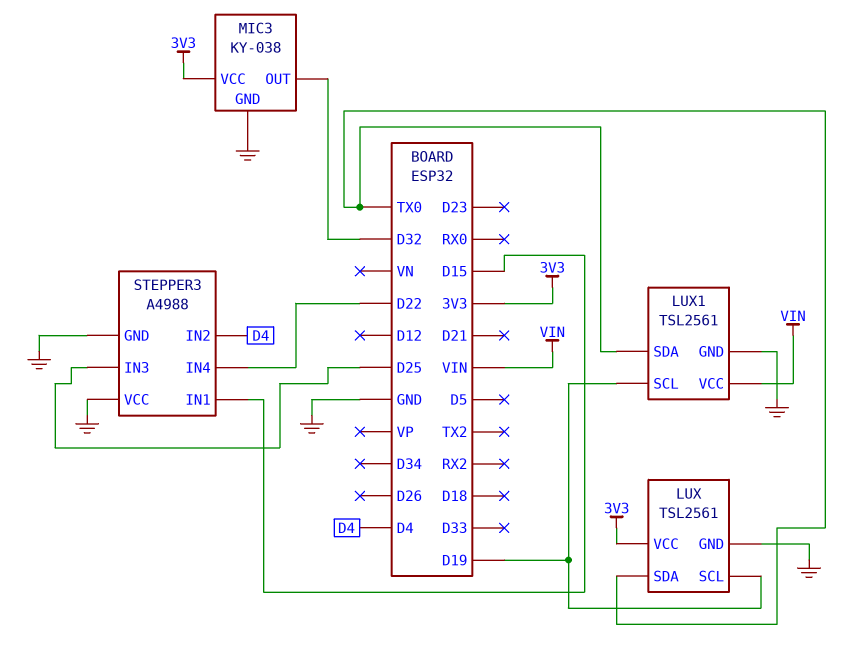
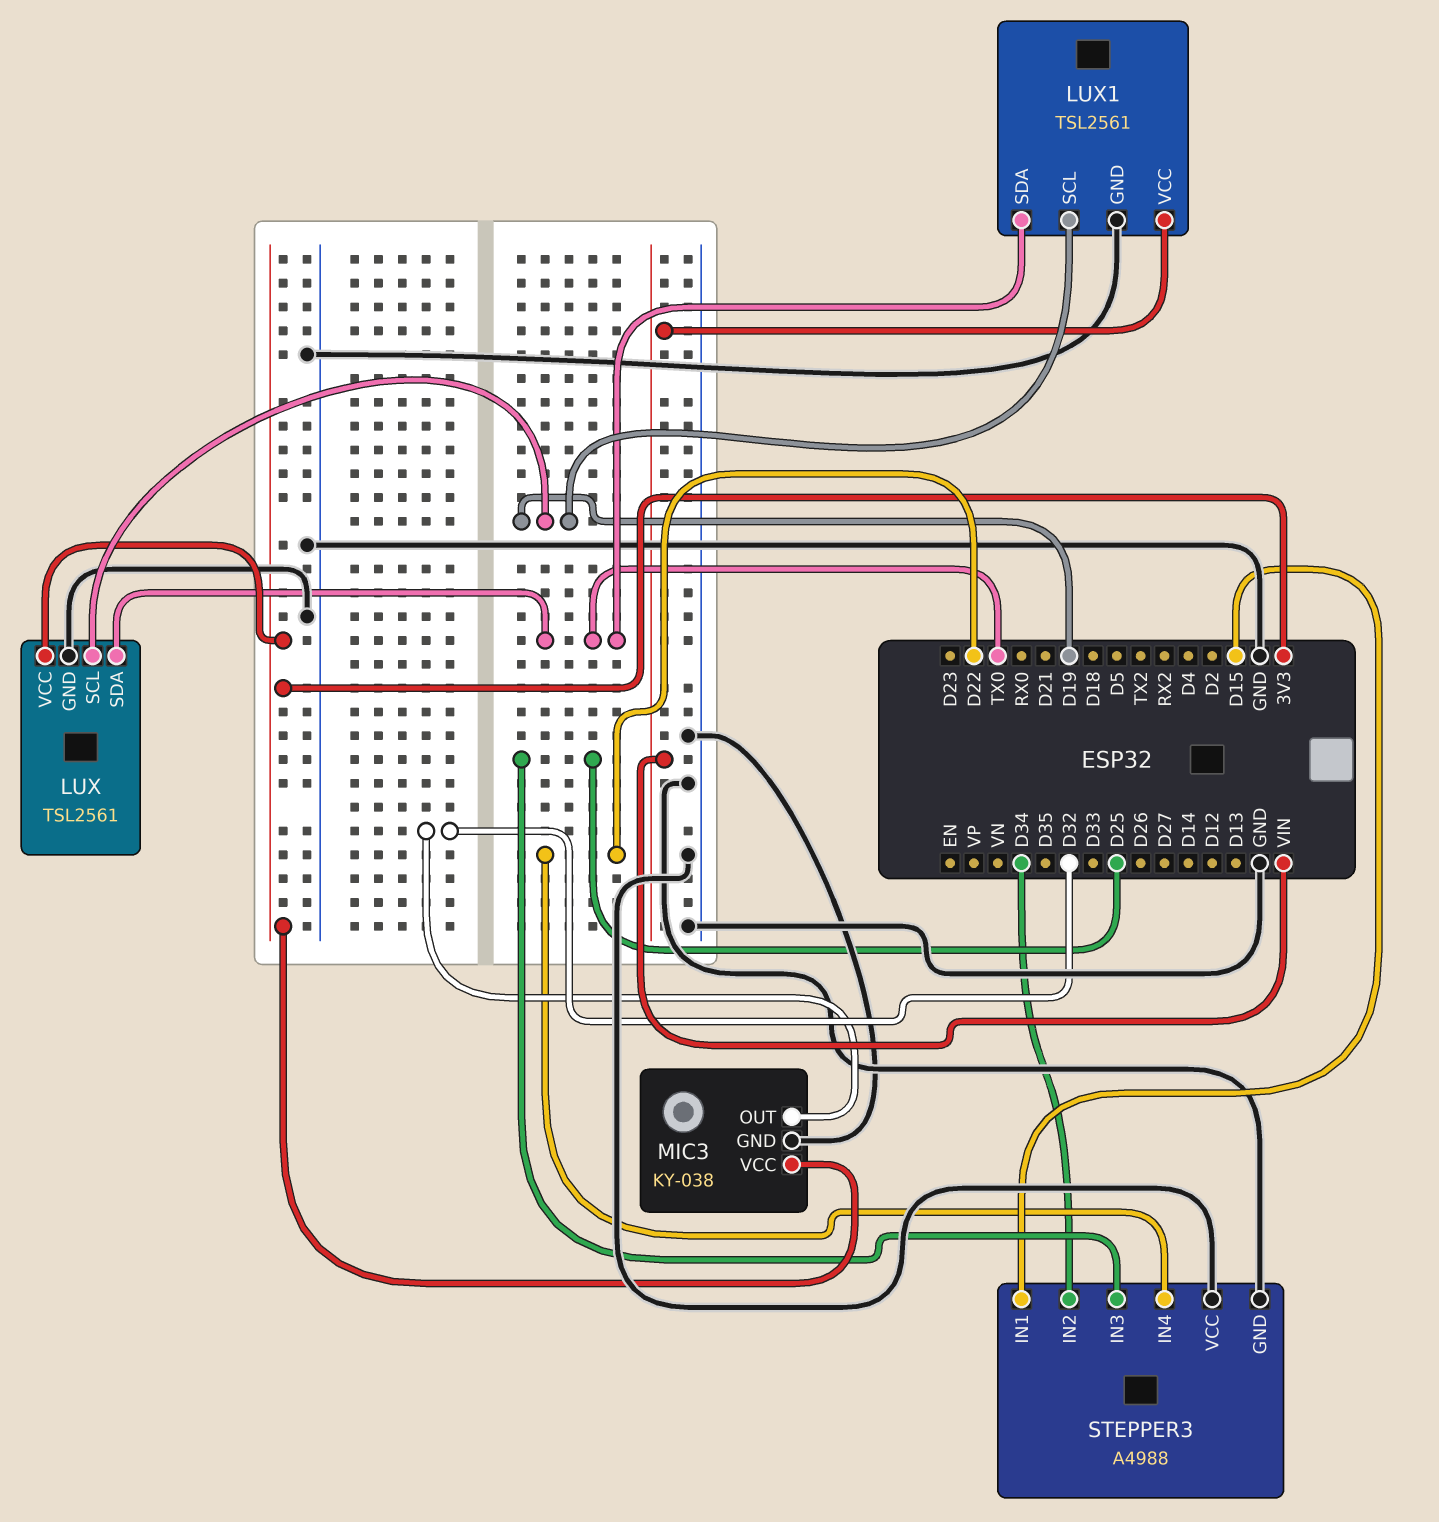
STEPPER3 pin IN2: D4 -> D34

